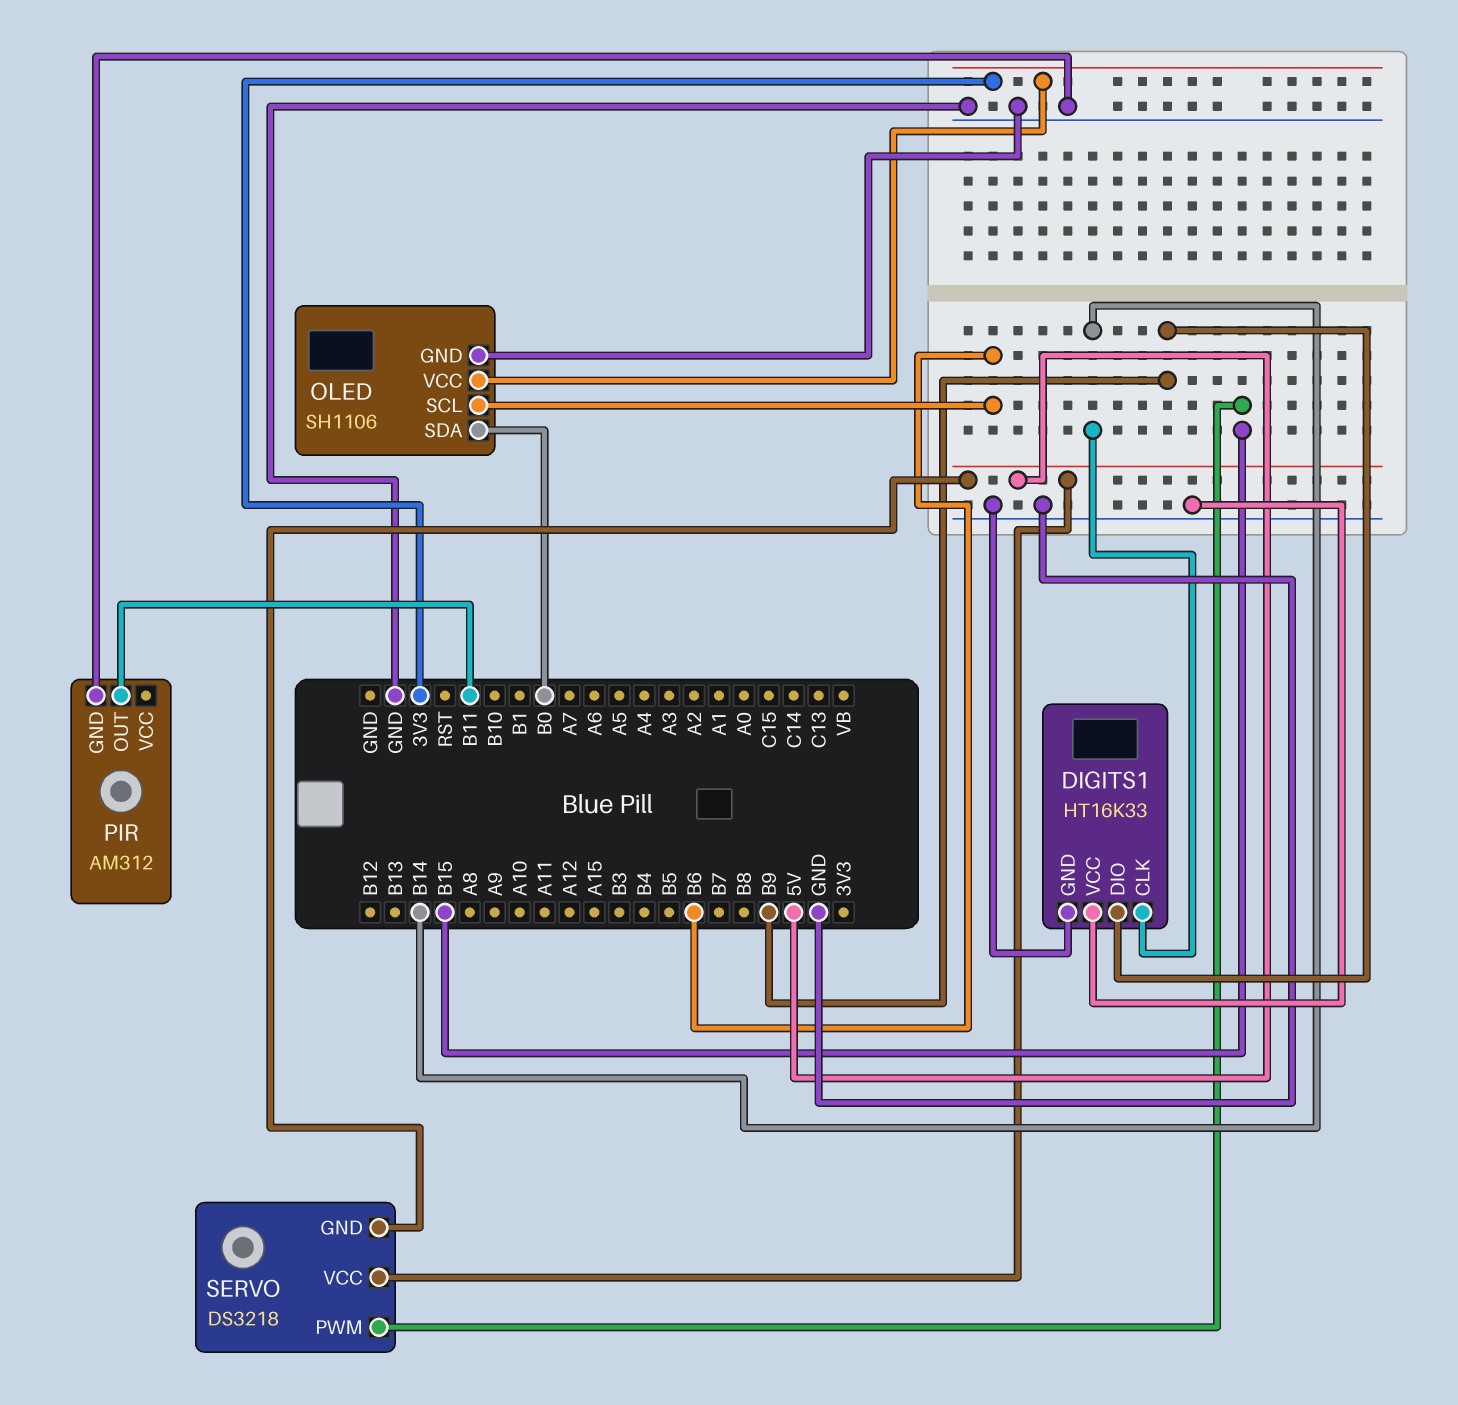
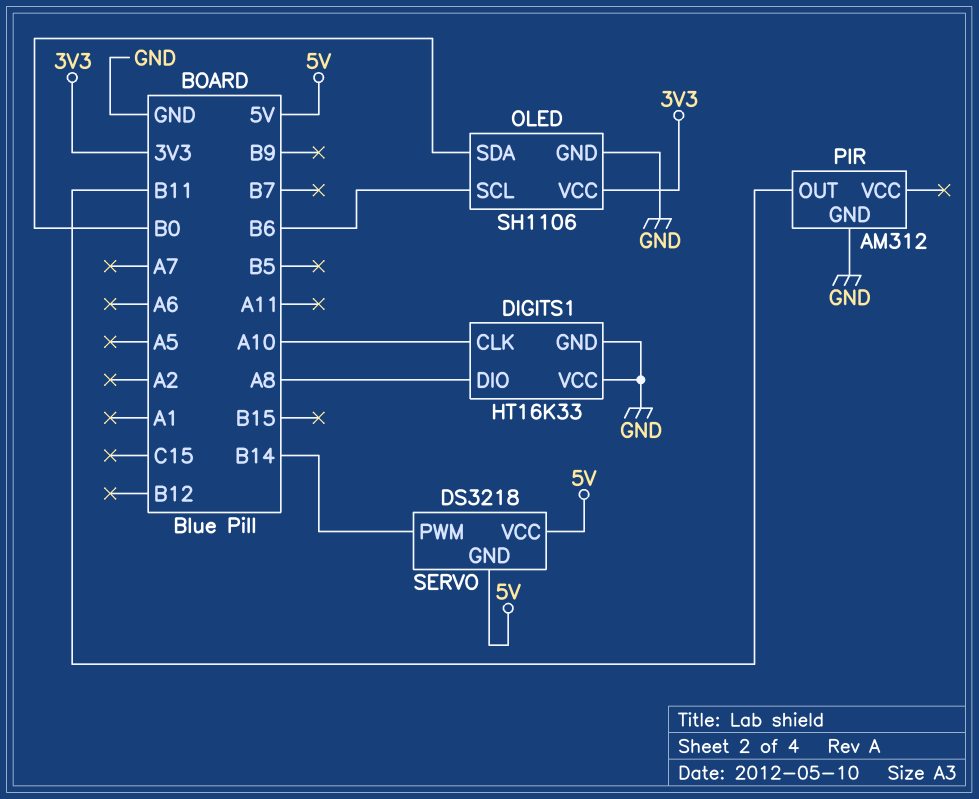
DIGITS1 pin CLK: B14 -> A10
DIGITS1 pin DIO: B9 -> A8
SERVO pin PWM: B15 -> B14

